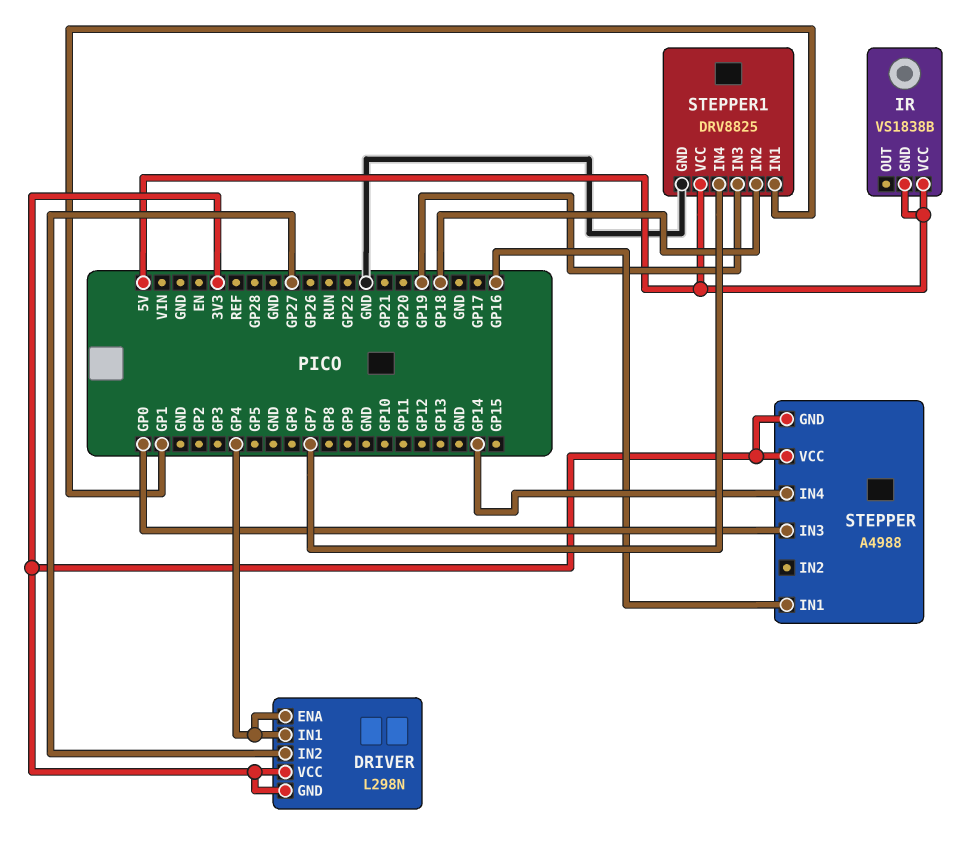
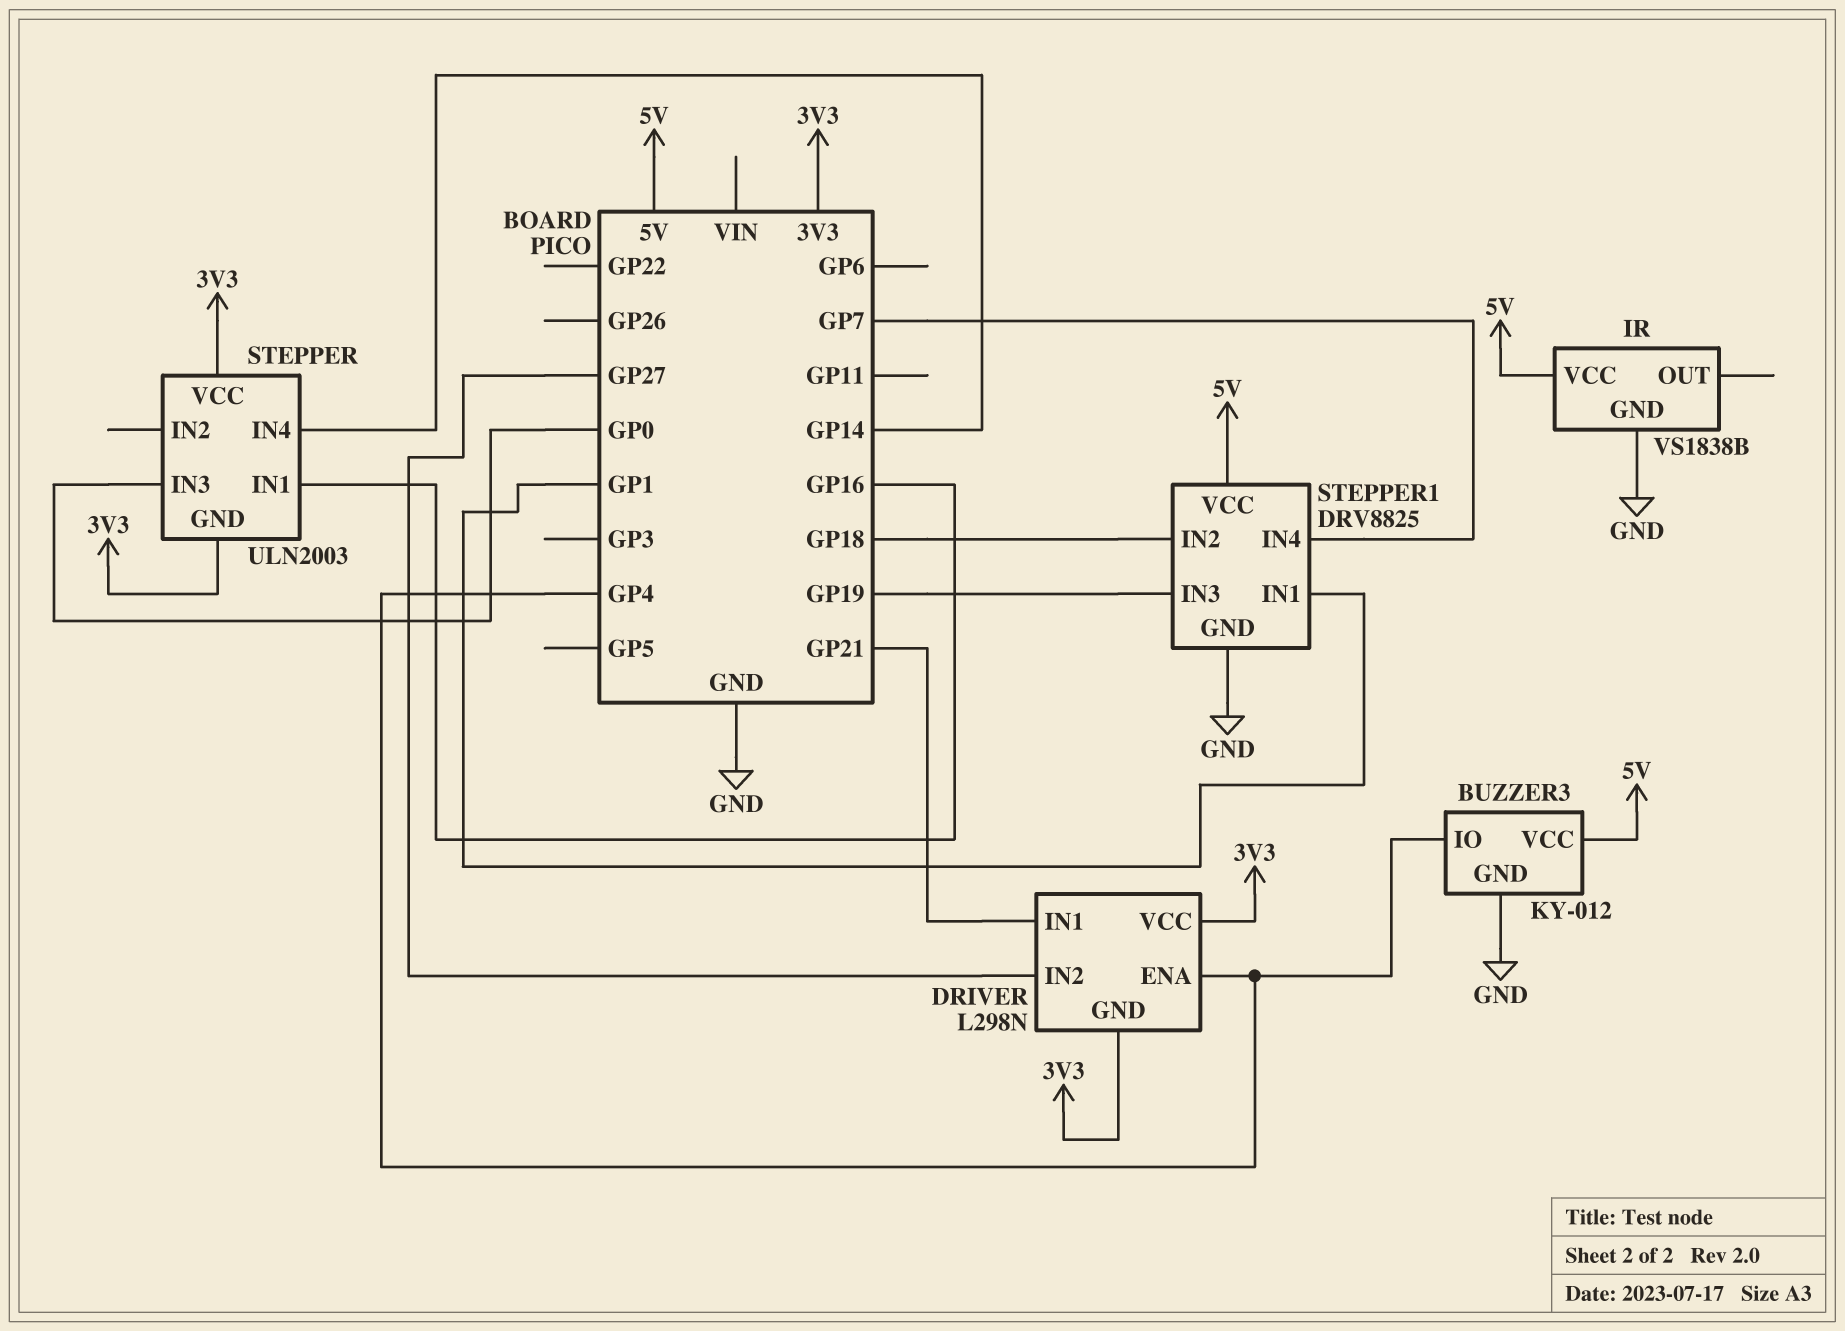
BUZZER3: none -> KY-012
BUZZER3 pin GND: none -> GND
BUZZER3 pin IO: none -> GP4
BUZZER3 pin VCC: none -> 5V
DRIVER pin IN1: GP4 -> GP21
IR pin GND: 5V -> GND
STEPPER: A4988 -> ULN2003

